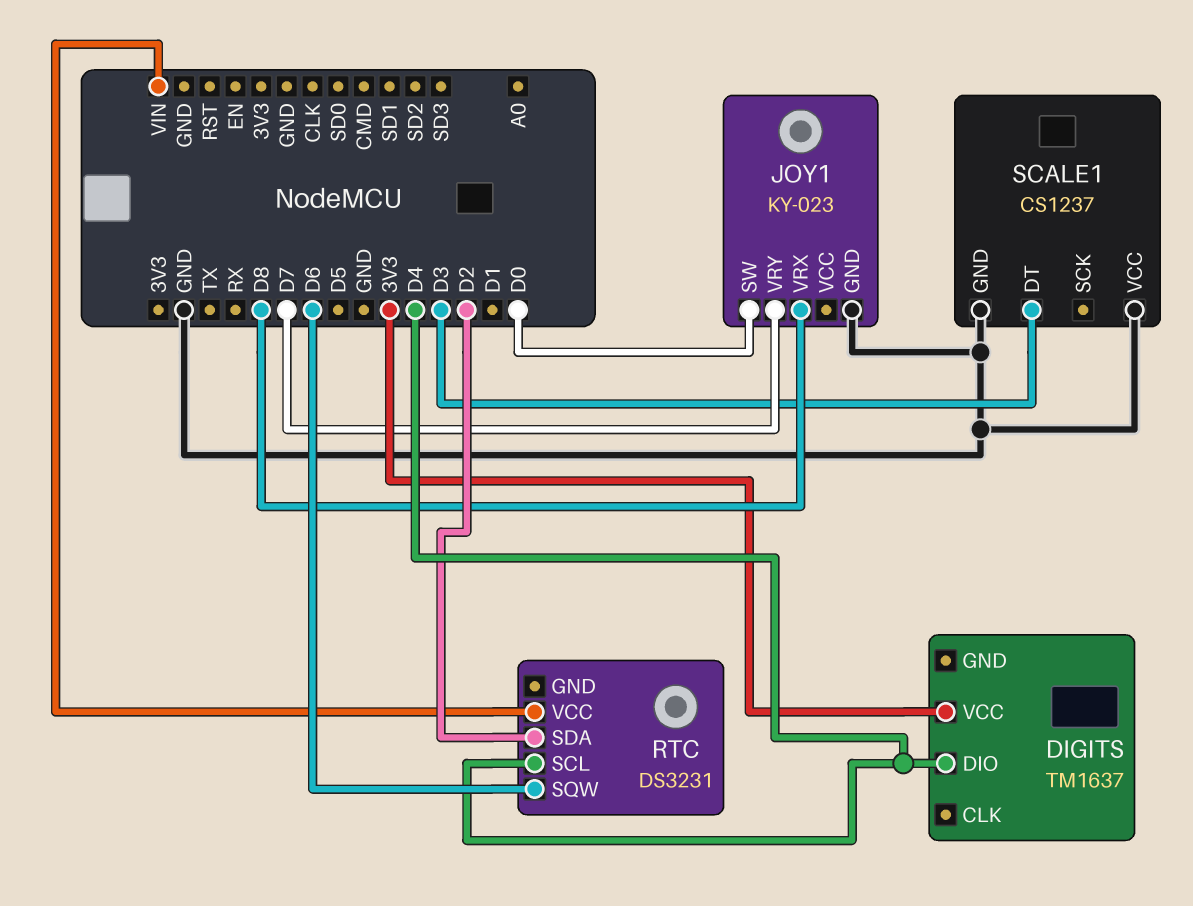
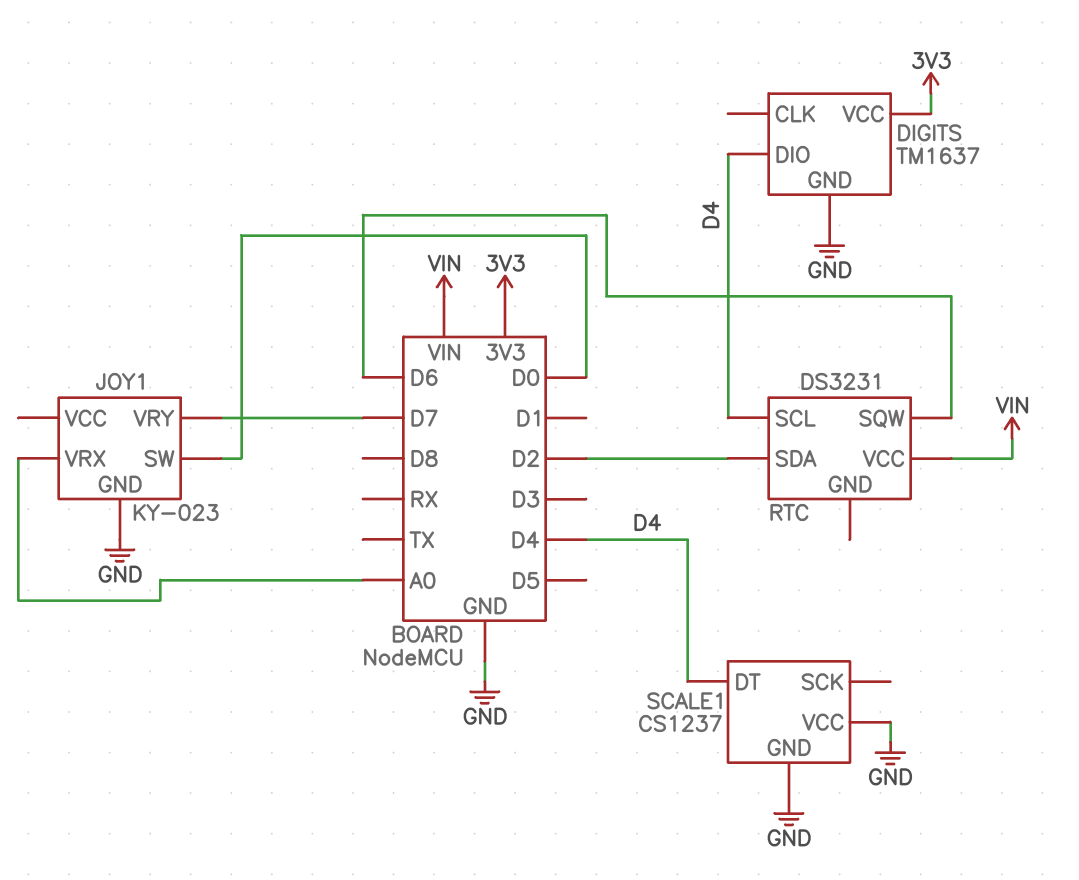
DIGITS pin GND: none -> GND
JOY1 pin VRX: D8 -> A0
SCALE1 pin DT: D3 -> D4

